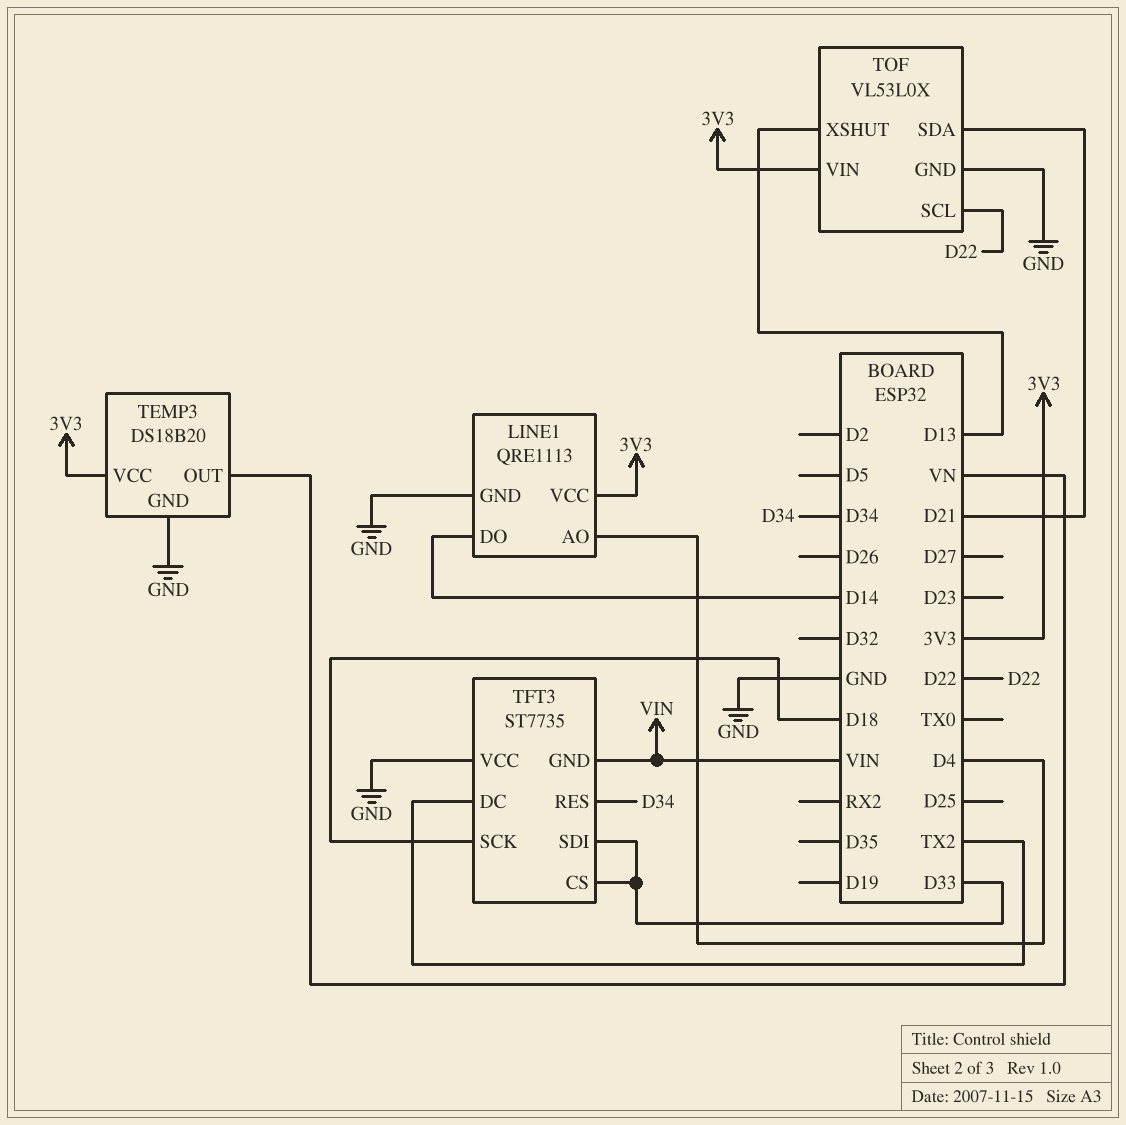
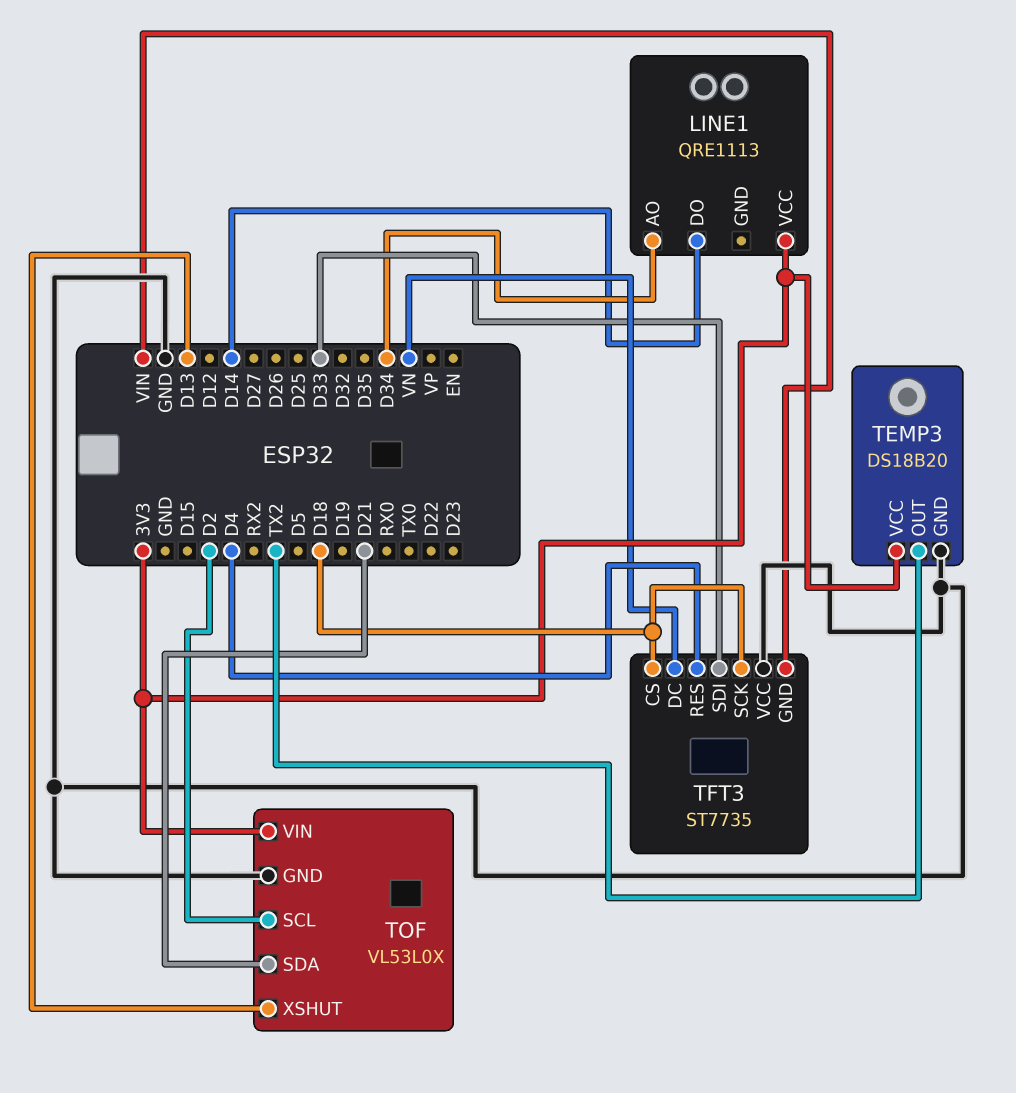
LINE1 pin AO: D4 -> D34
LINE1 pin GND: GND -> none
TEMP3 pin OUT: VN -> TX2
TFT3 pin CS: D33 -> D18
TFT3 pin DC: TX2 -> VN
TFT3 pin RES: D34 -> D4
TOF pin SCL: D22 -> D2

